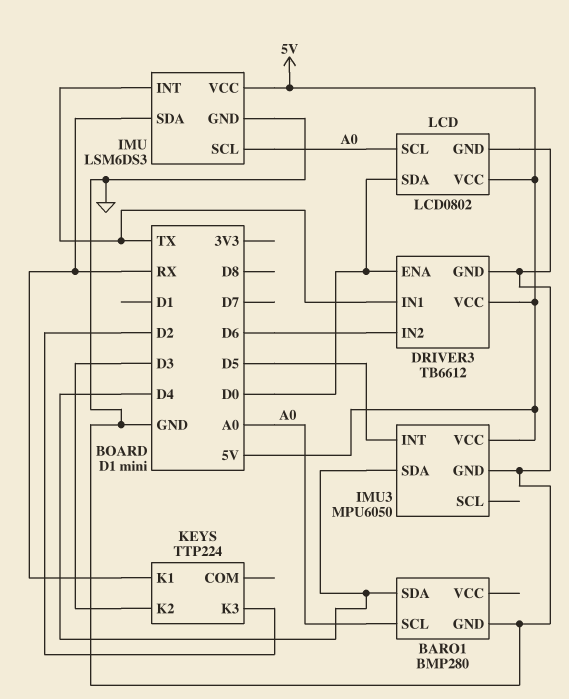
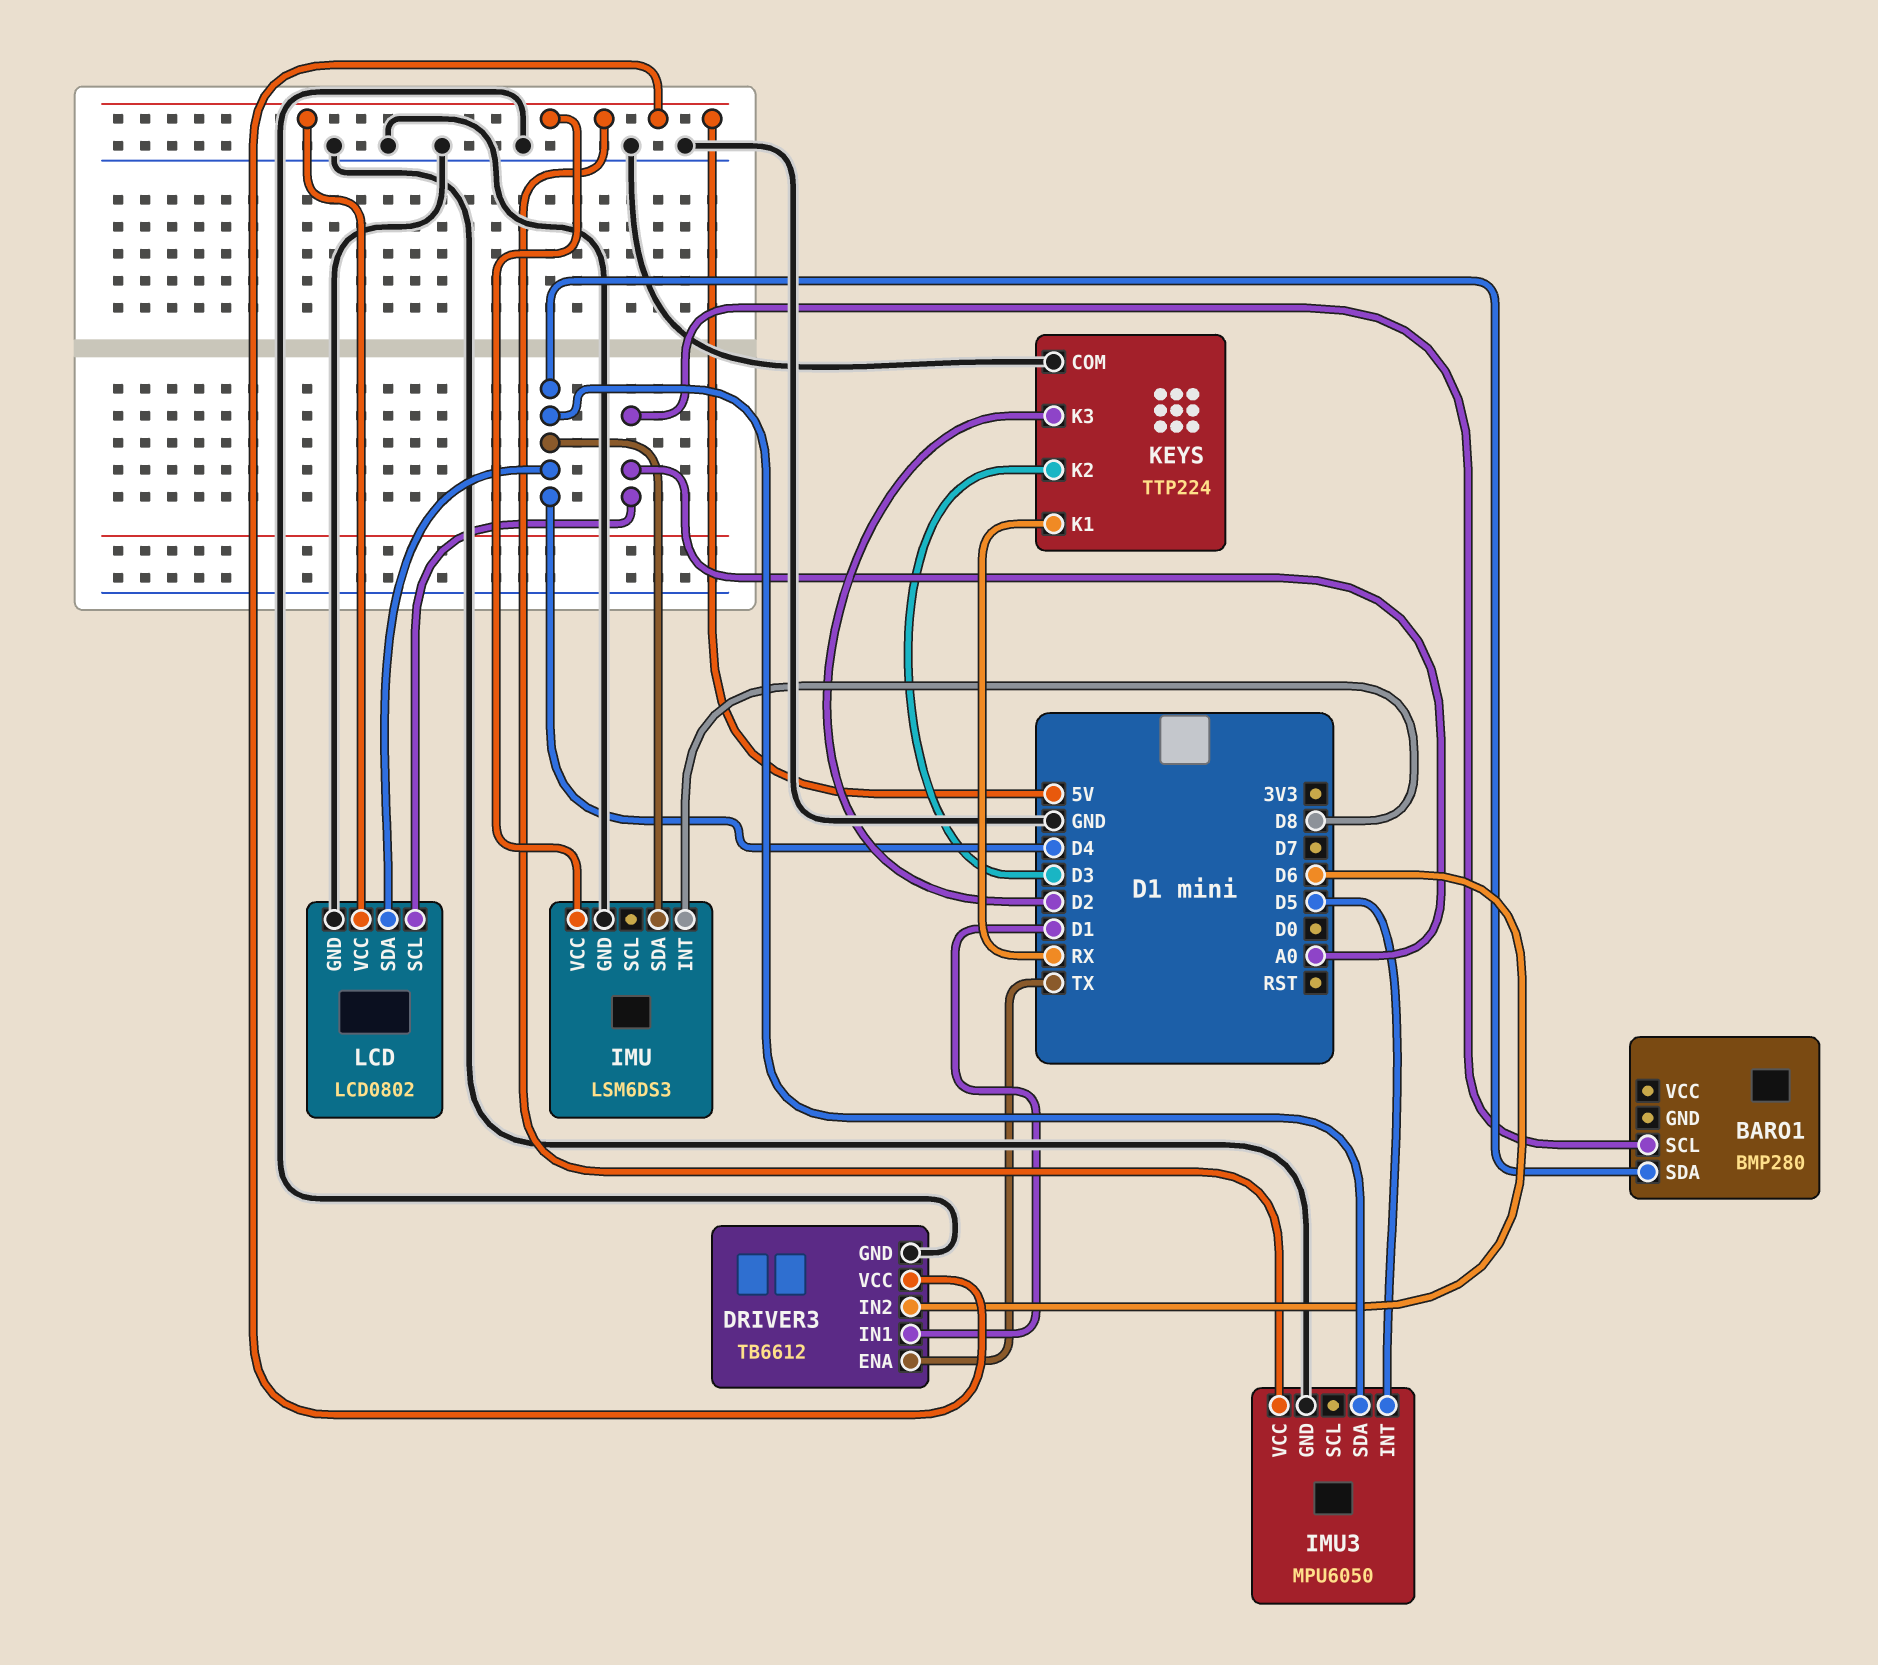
BARO1 pin GND: GND -> none
DRIVER3 pin ENA: D0 -> TX
DRIVER3 pin IN1: TX -> D1
IMU pin INT: TX -> D8
IMU pin SCL: A0 -> none
IMU pin SDA: RX -> D4
KEYS pin COM: none -> GND
LCD pin SDA: D0 -> D4

